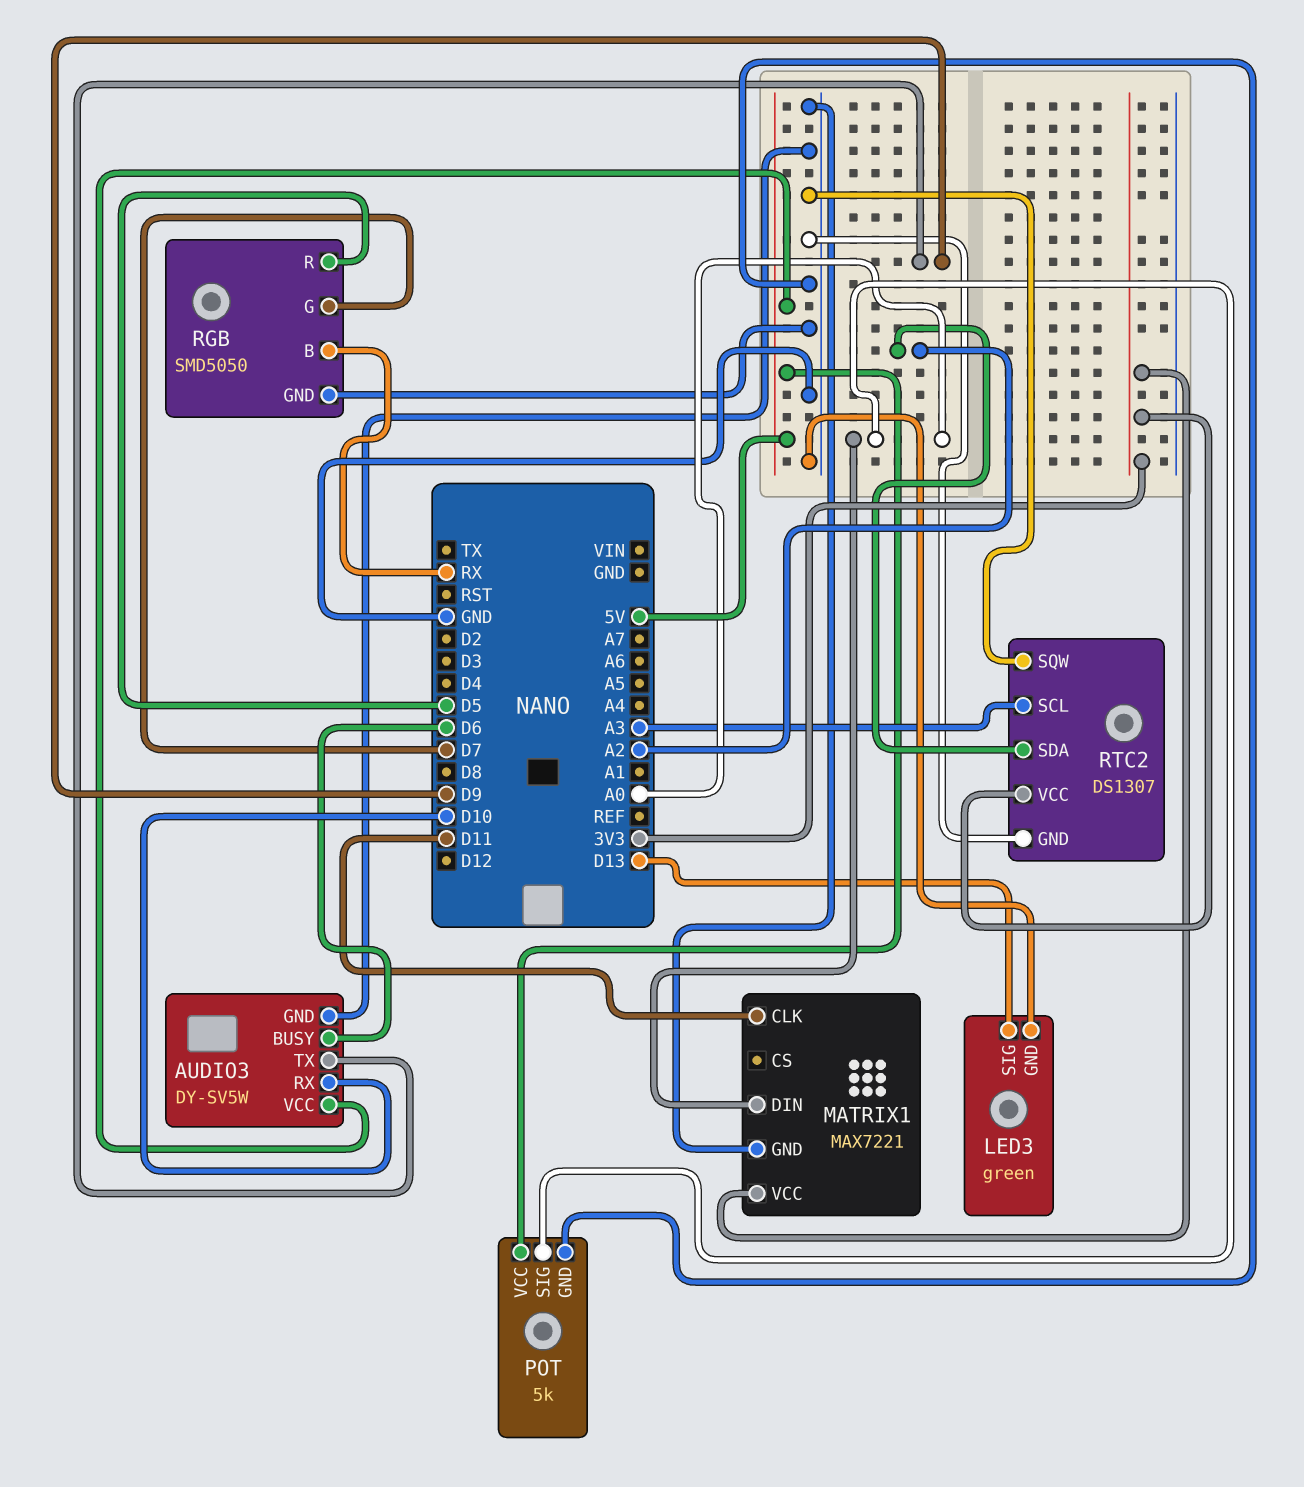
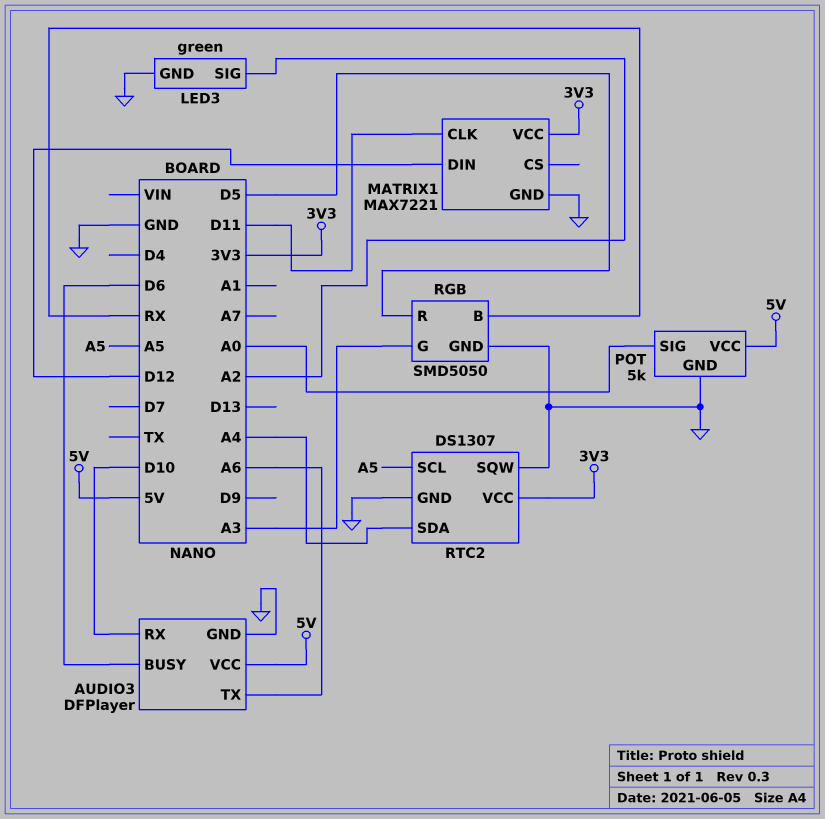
AUDIO3: DY-SV5W -> DFPlayer
AUDIO3 pin TX: D9 -> A6
LED3 pin SIG: D13 -> A2
MATRIX1 pin DIN: A0 -> D12
RGB pin G: D7 -> A3
RTC2 pin SCL: A3 -> A5
RTC2 pin SDA: A2 -> A4

